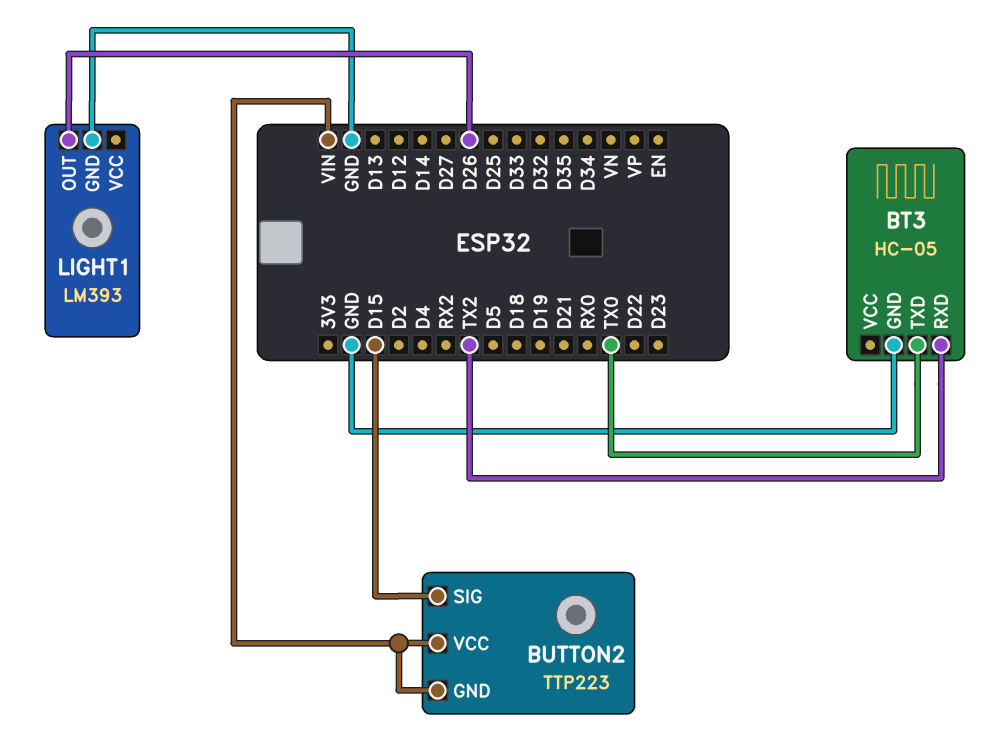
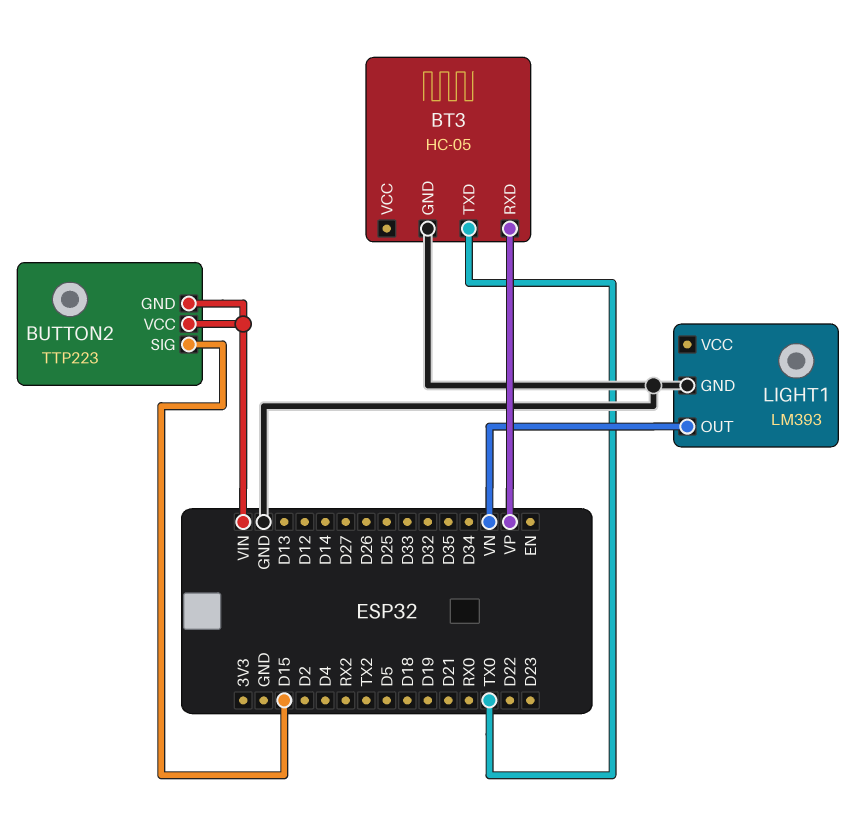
BT3 pin RXD: TX2 -> VP
LIGHT1 pin OUT: D26 -> VN

